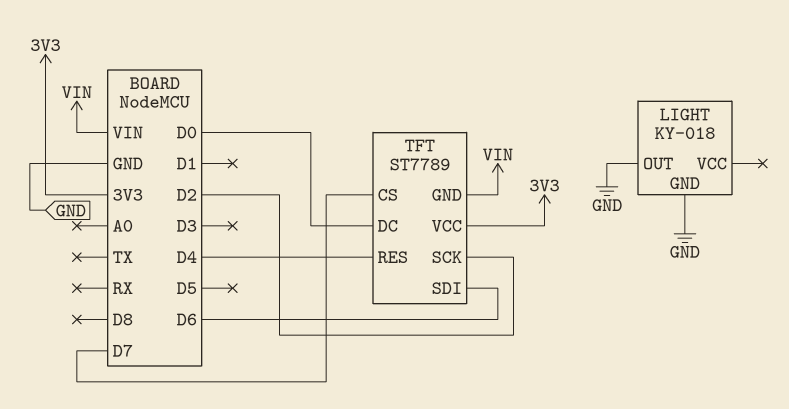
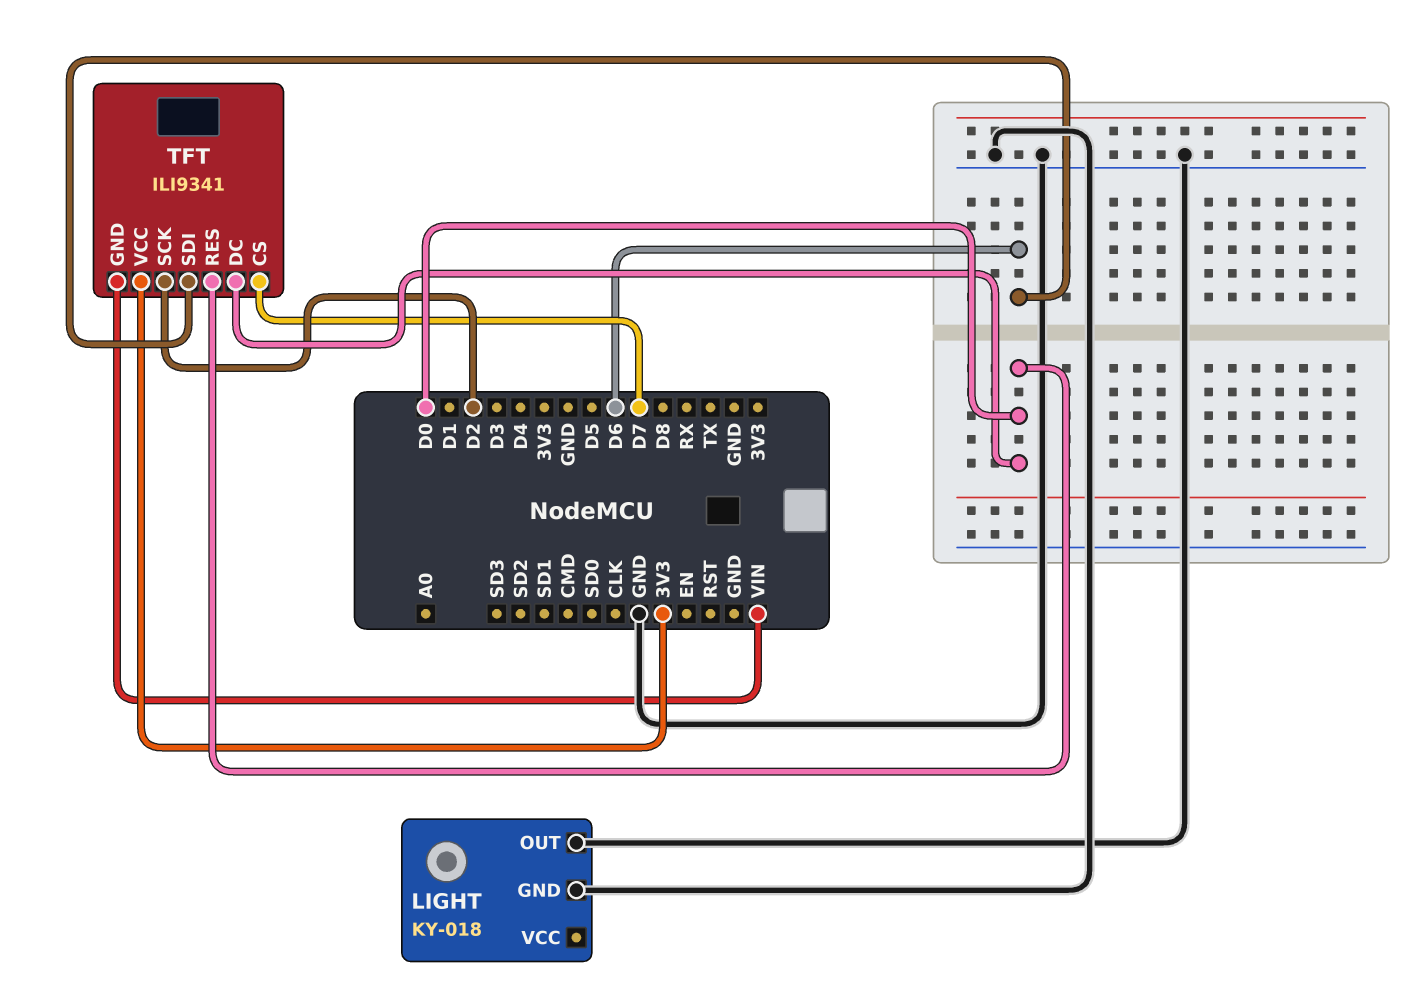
TFT: ST7789 -> ILI9341
TFT pin RES: D4 -> D0

